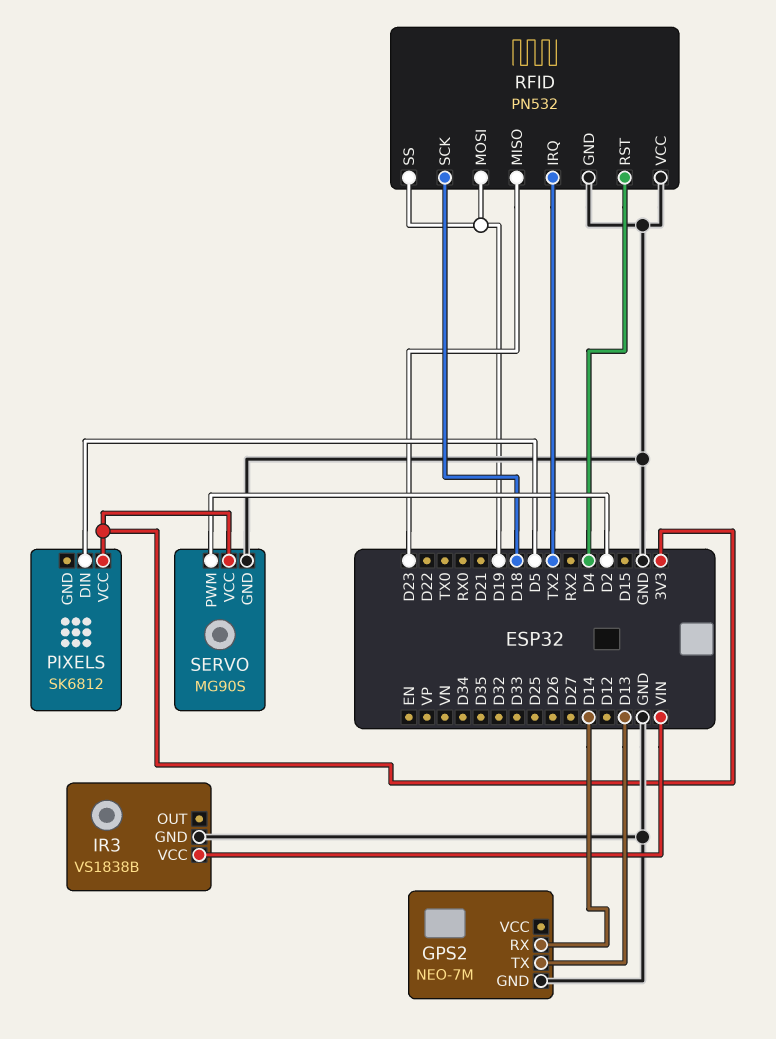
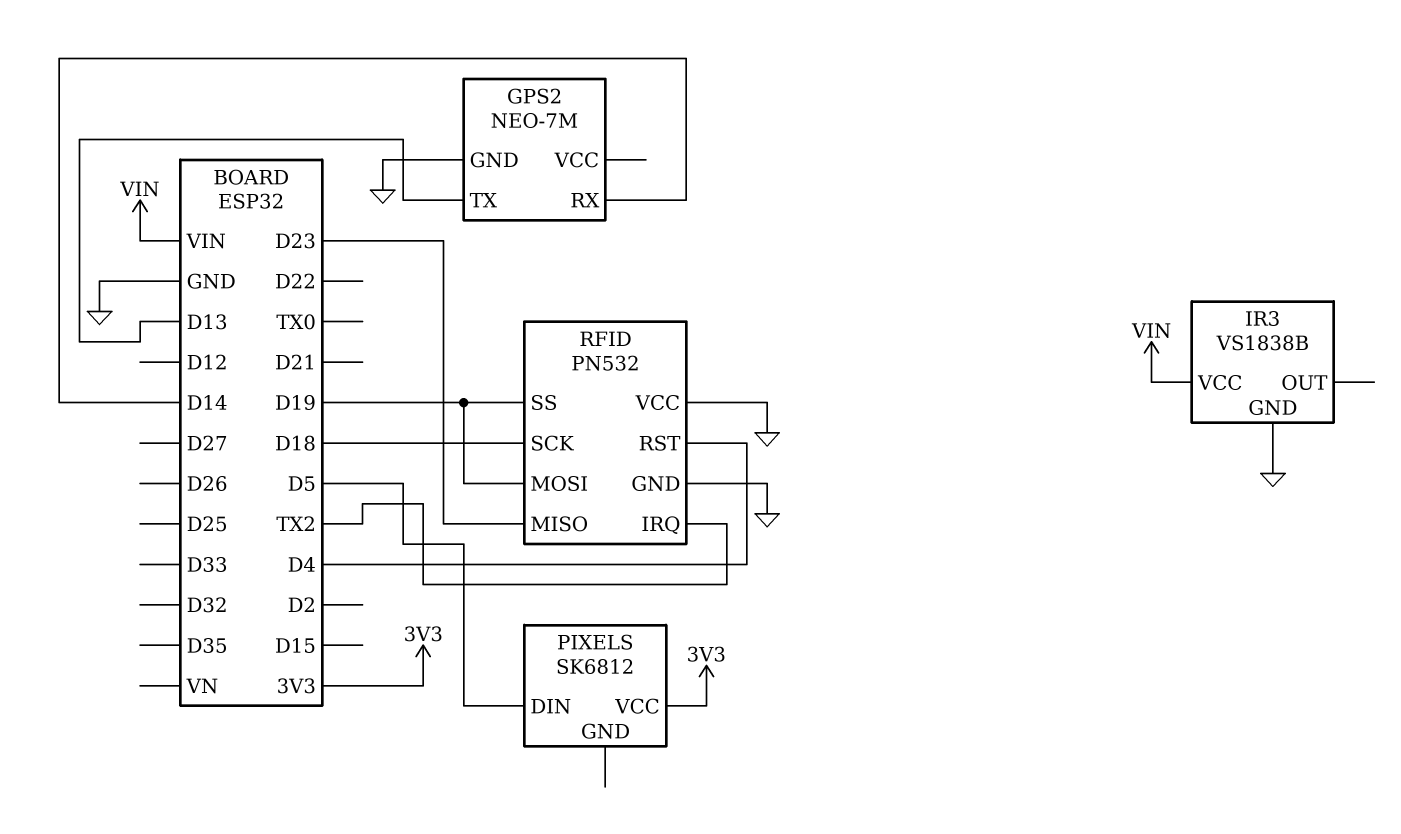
SERVO: MG90S -> none
SERVO pin GND: GND -> none
SERVO pin PWM: D2 -> none
SERVO pin VCC: 3V3 -> none

